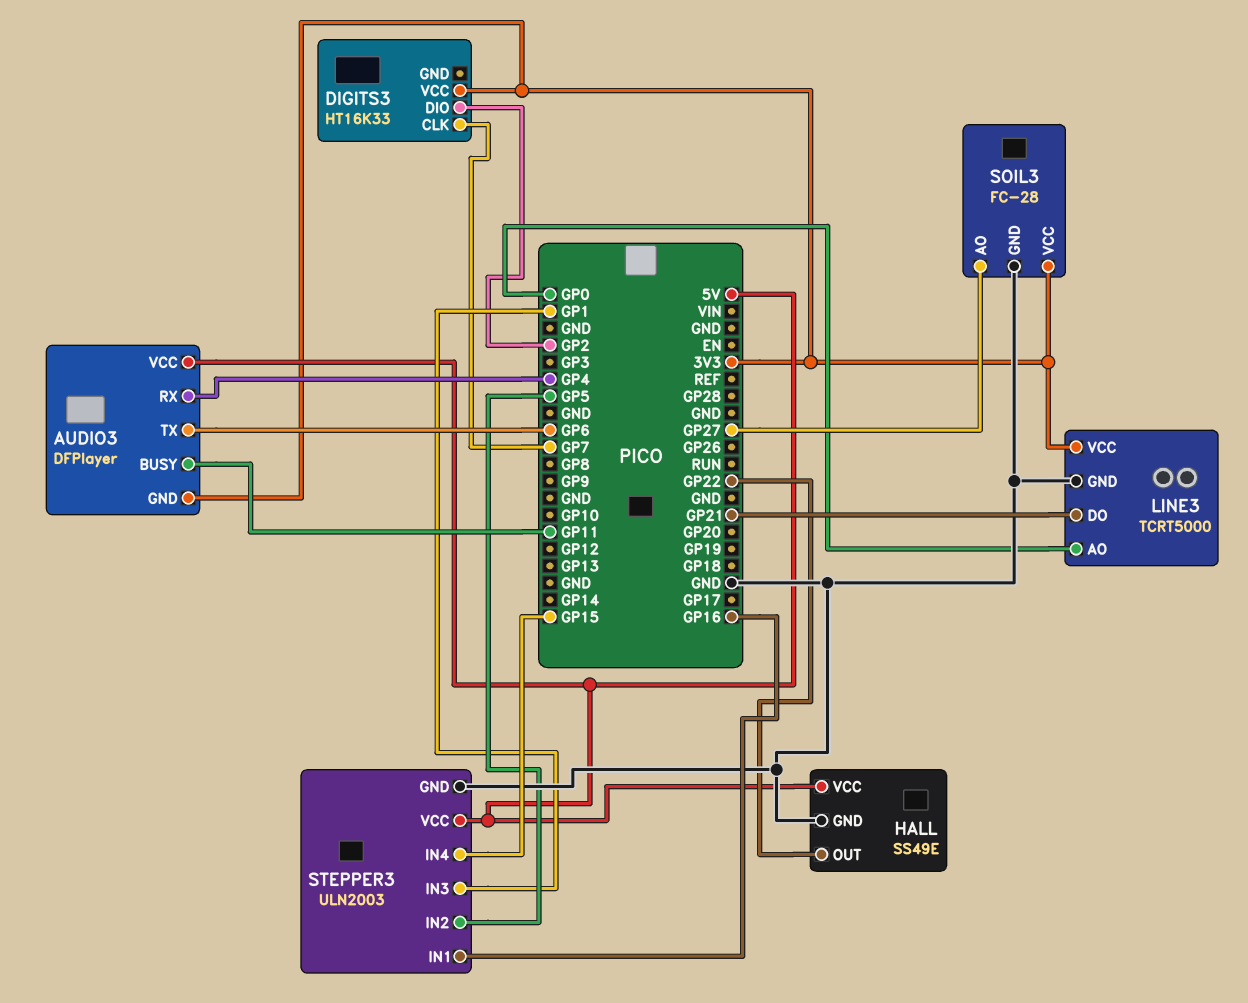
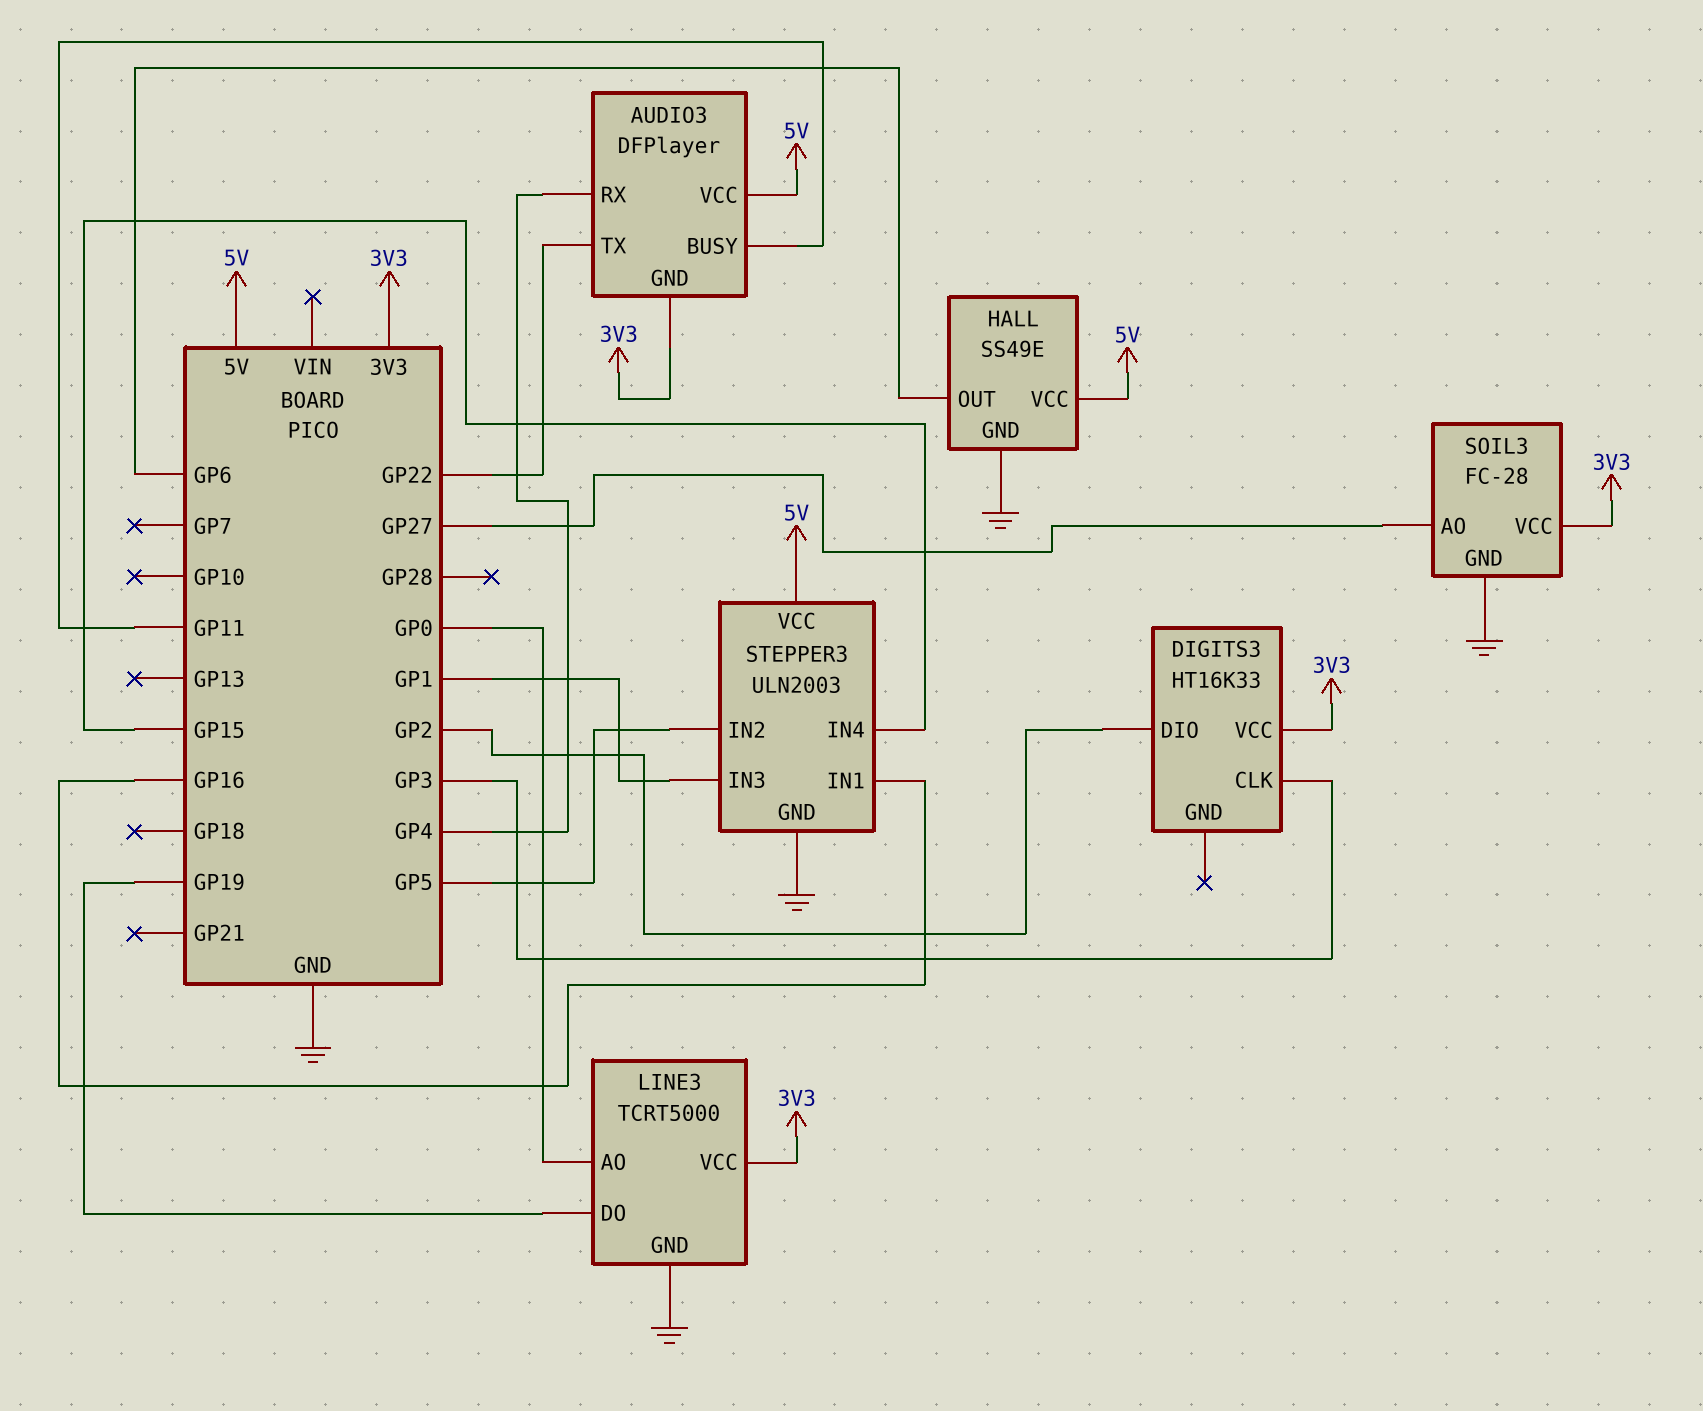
AUDIO3 pin TX: GP6 -> GP22
DIGITS3 pin CLK: GP7 -> GP3
HALL pin OUT: GP22 -> GP6
LINE3 pin DO: GP21 -> GP19

